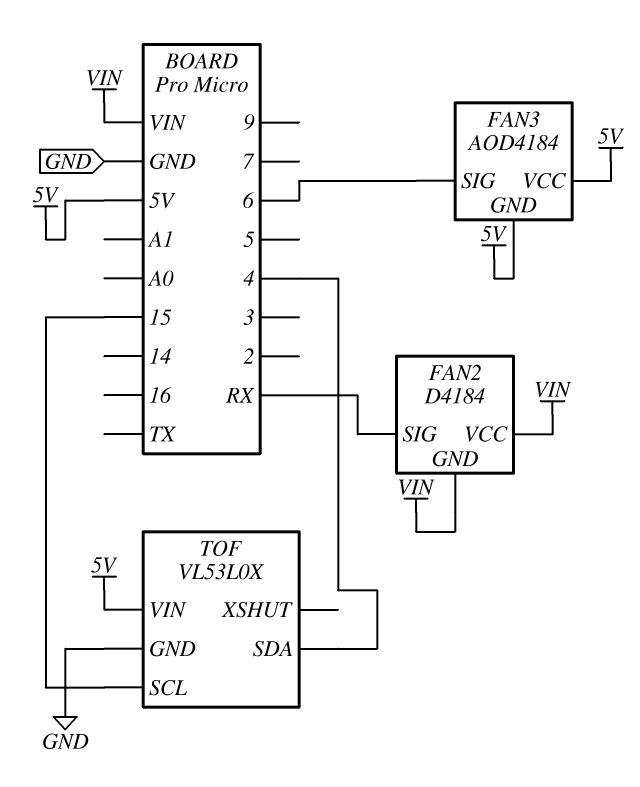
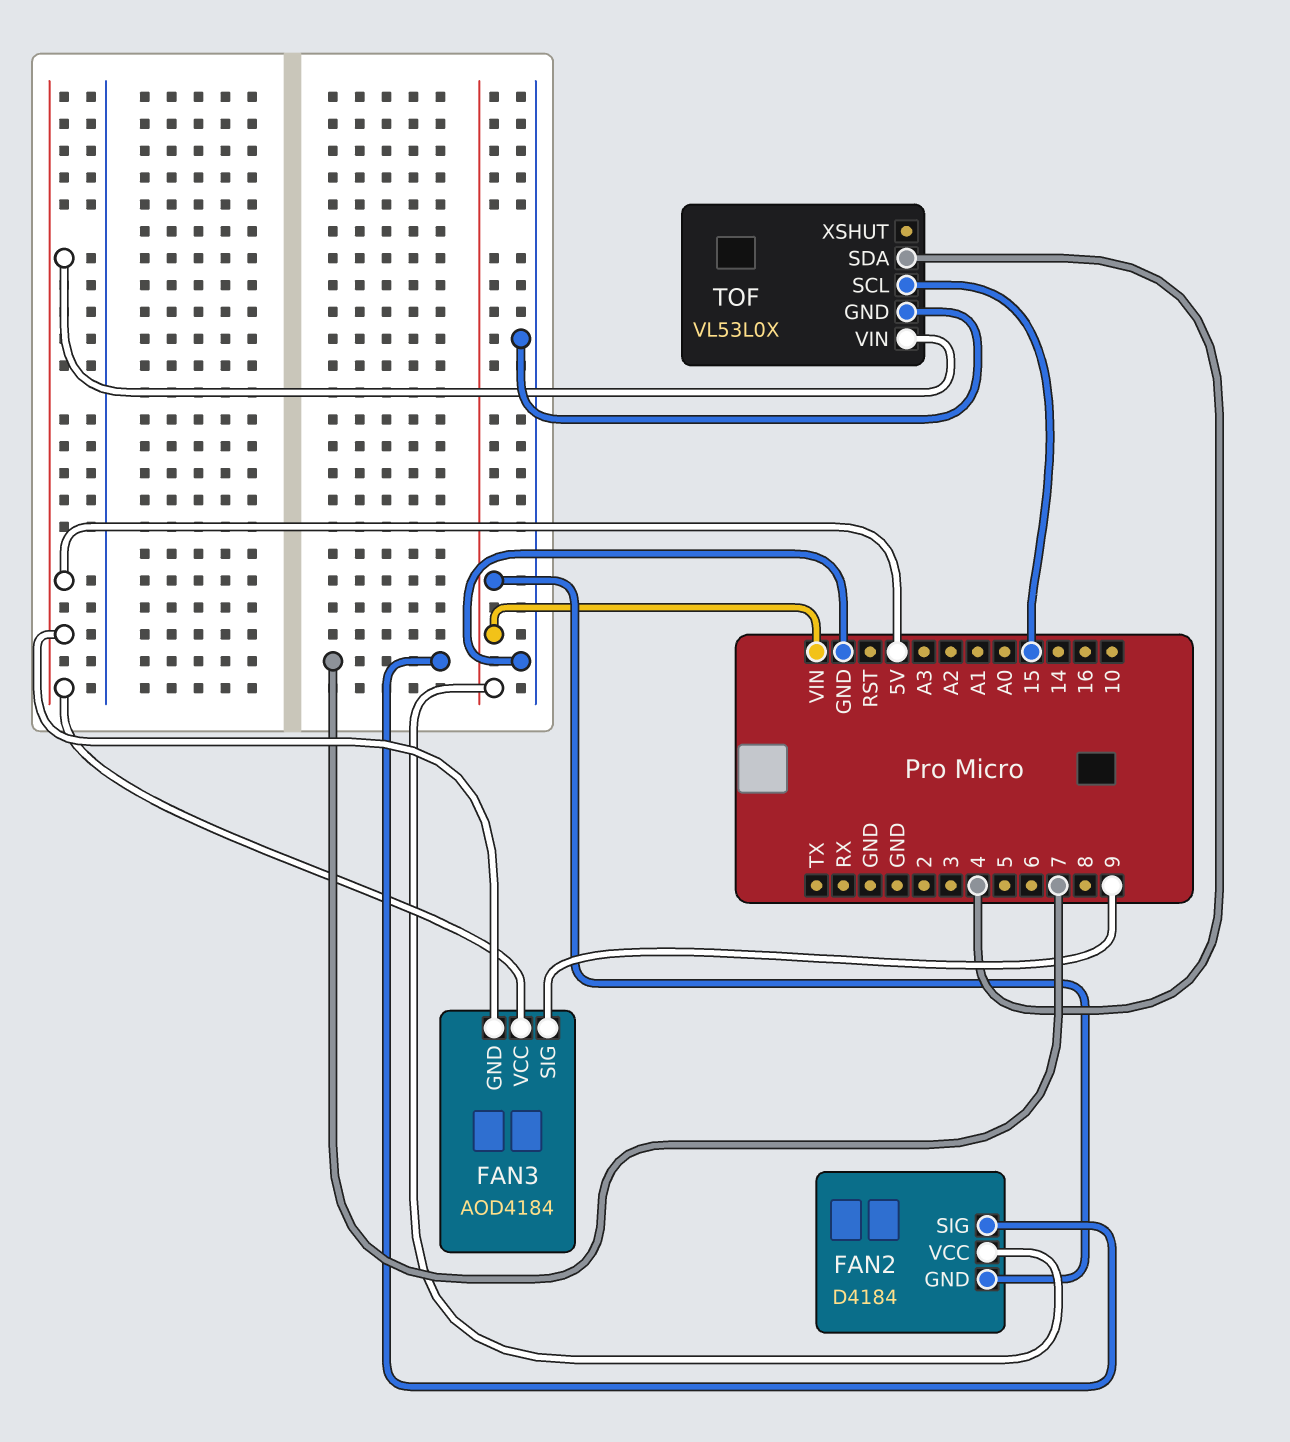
FAN2 pin SIG: RX -> 7
FAN3 pin SIG: 6 -> 9

